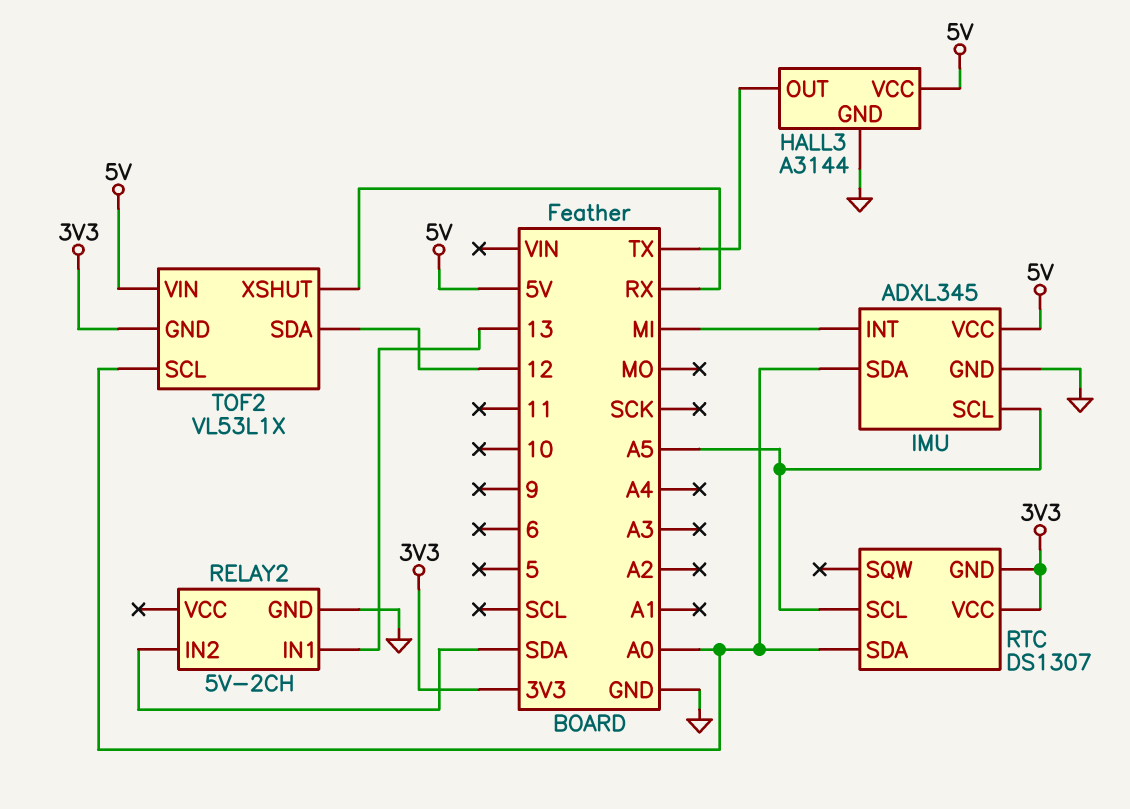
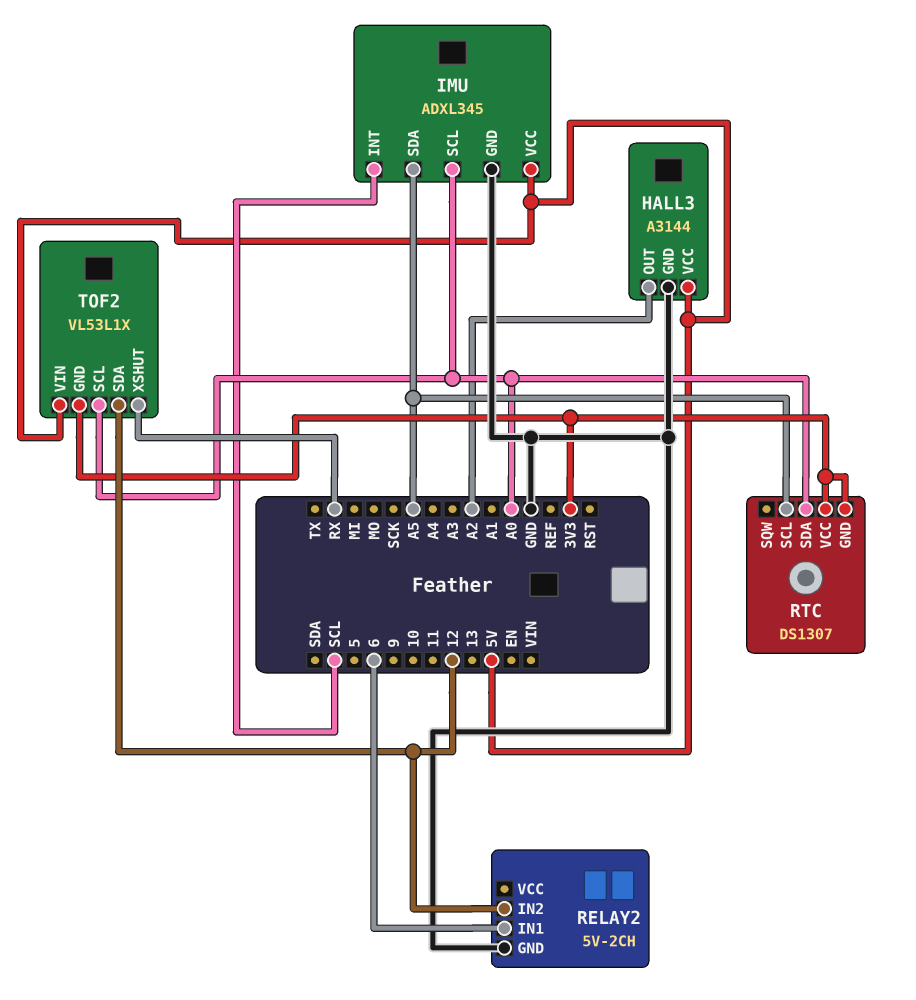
HALL3 pin OUT: TX -> A2
IMU pin INT: MI -> SCL
IMU pin SCL: A5 -> A0
IMU pin SDA: A0 -> A5
RELAY2 pin IN1: 13 -> 6
RELAY2 pin IN2: SDA -> 12

